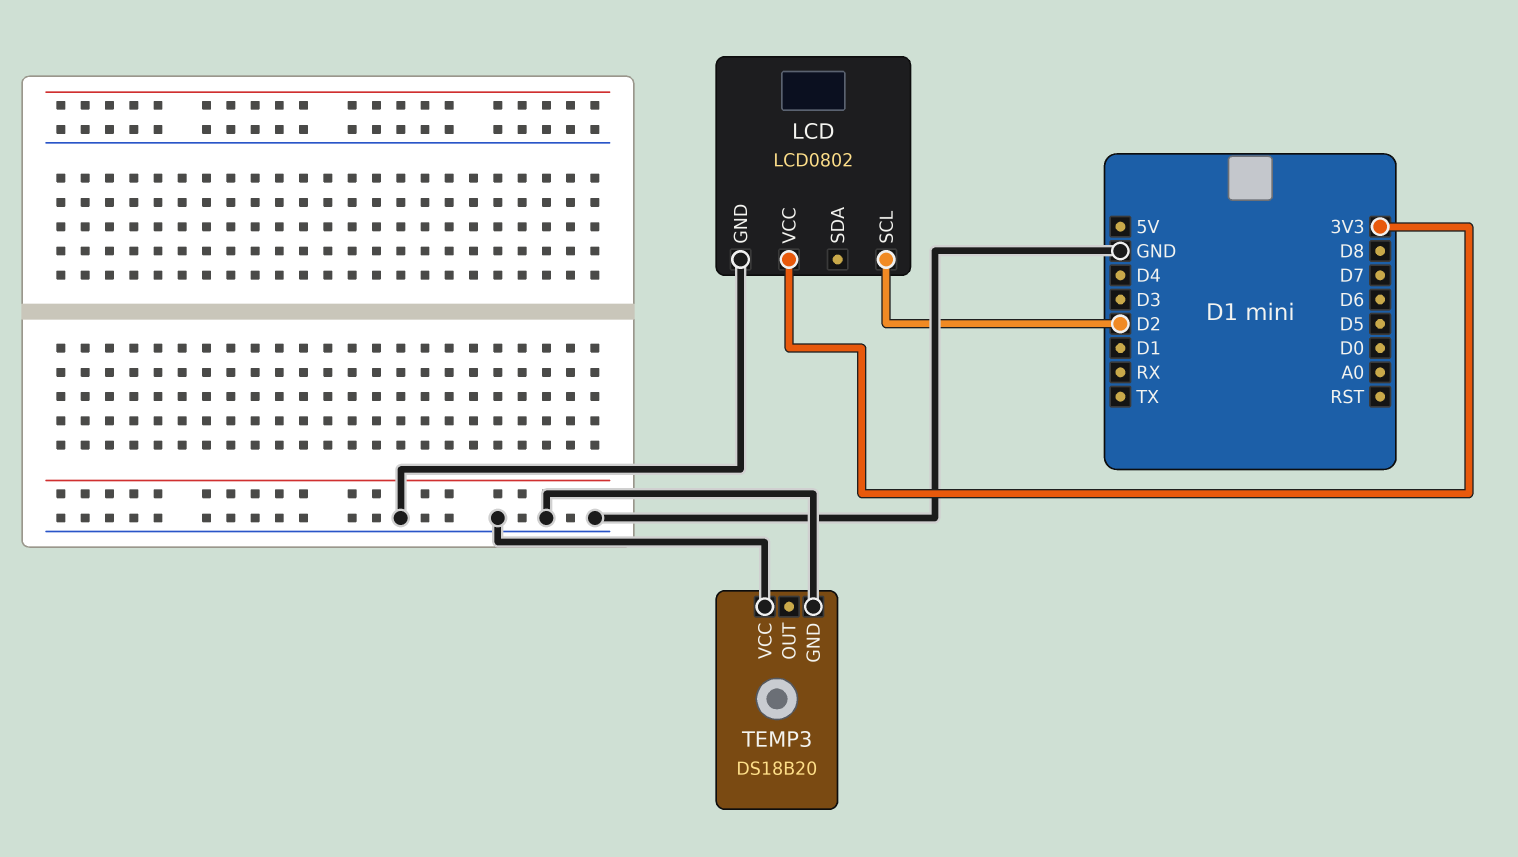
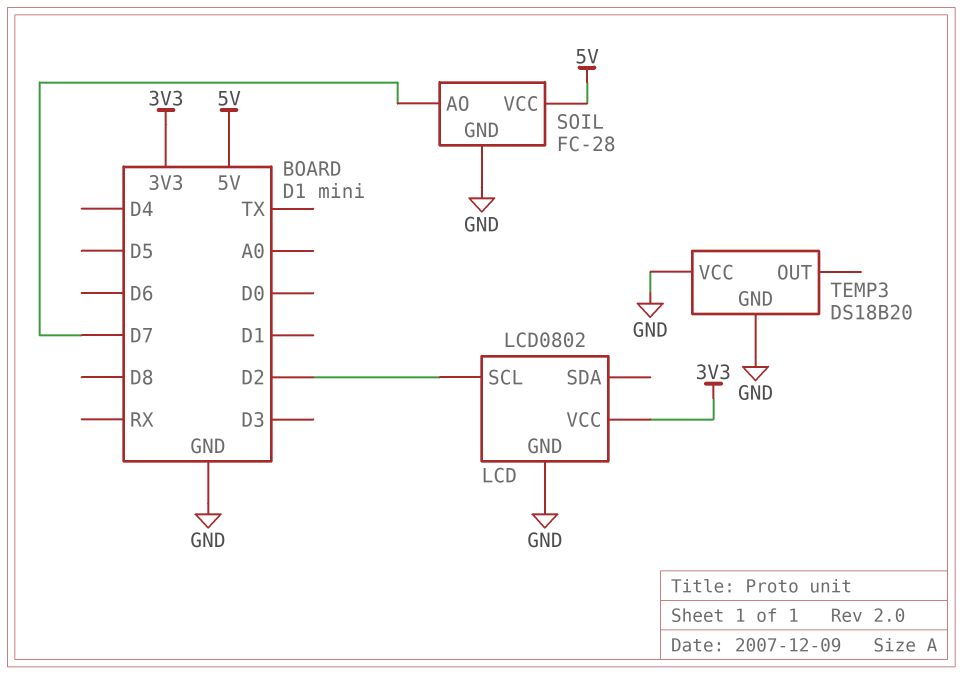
SOIL: none -> FC-28
SOIL pin AO: none -> D7
SOIL pin GND: none -> GND
SOIL pin VCC: none -> 5V

